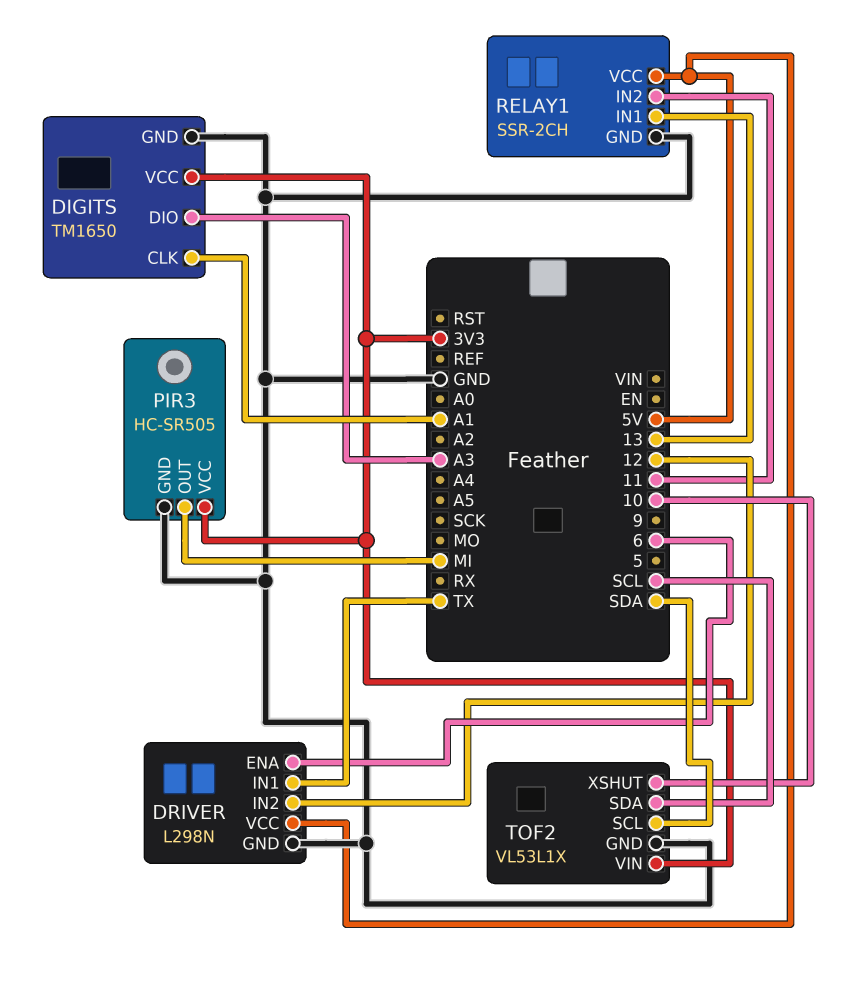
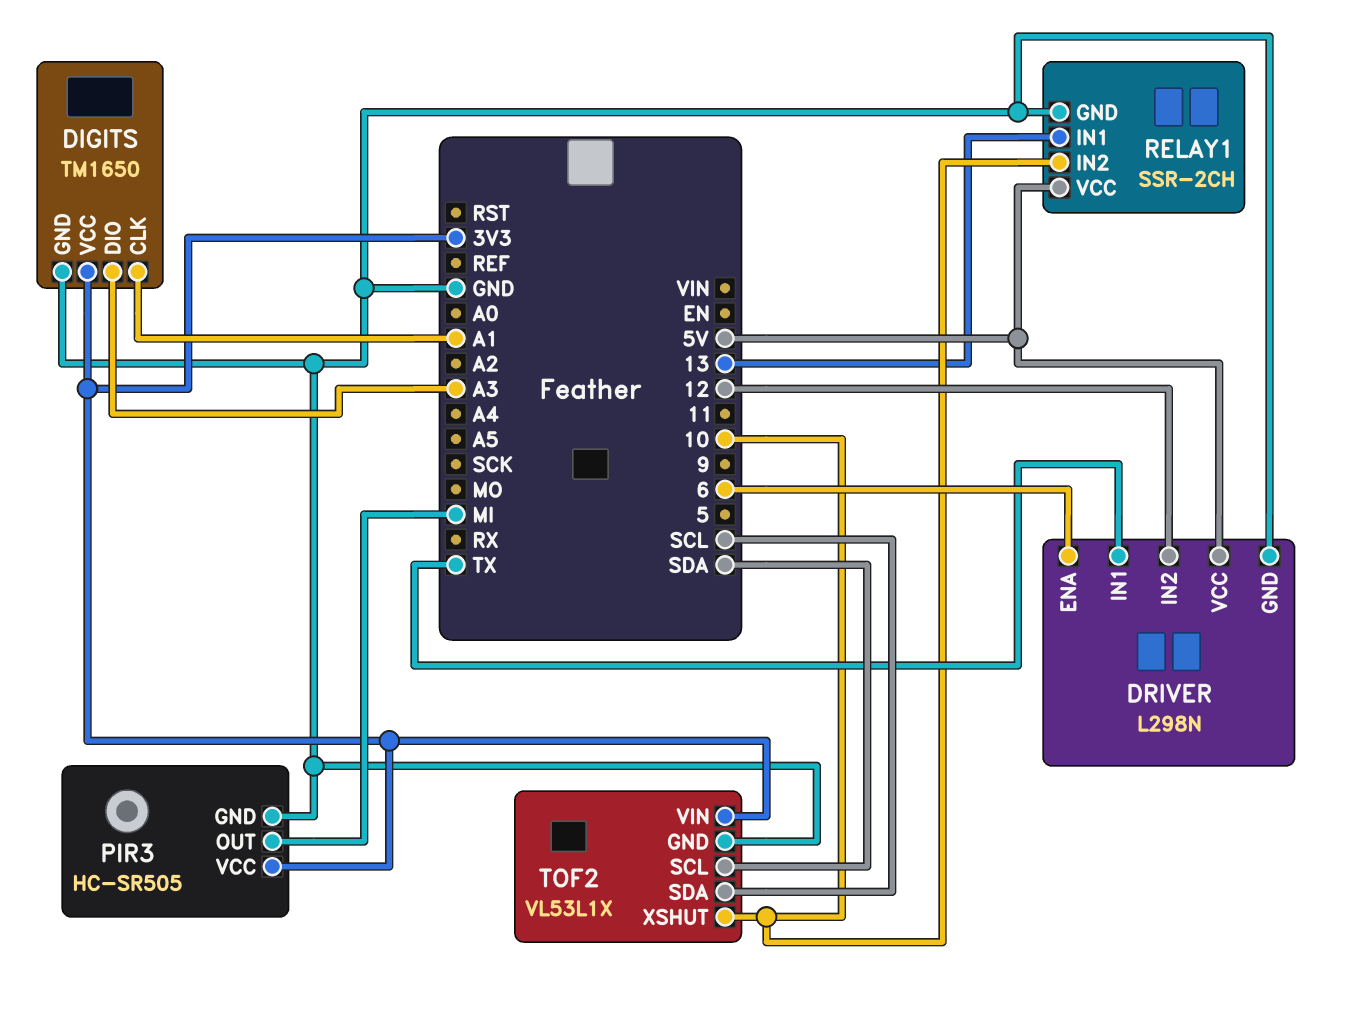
RELAY1 pin IN2: 11 -> 10

